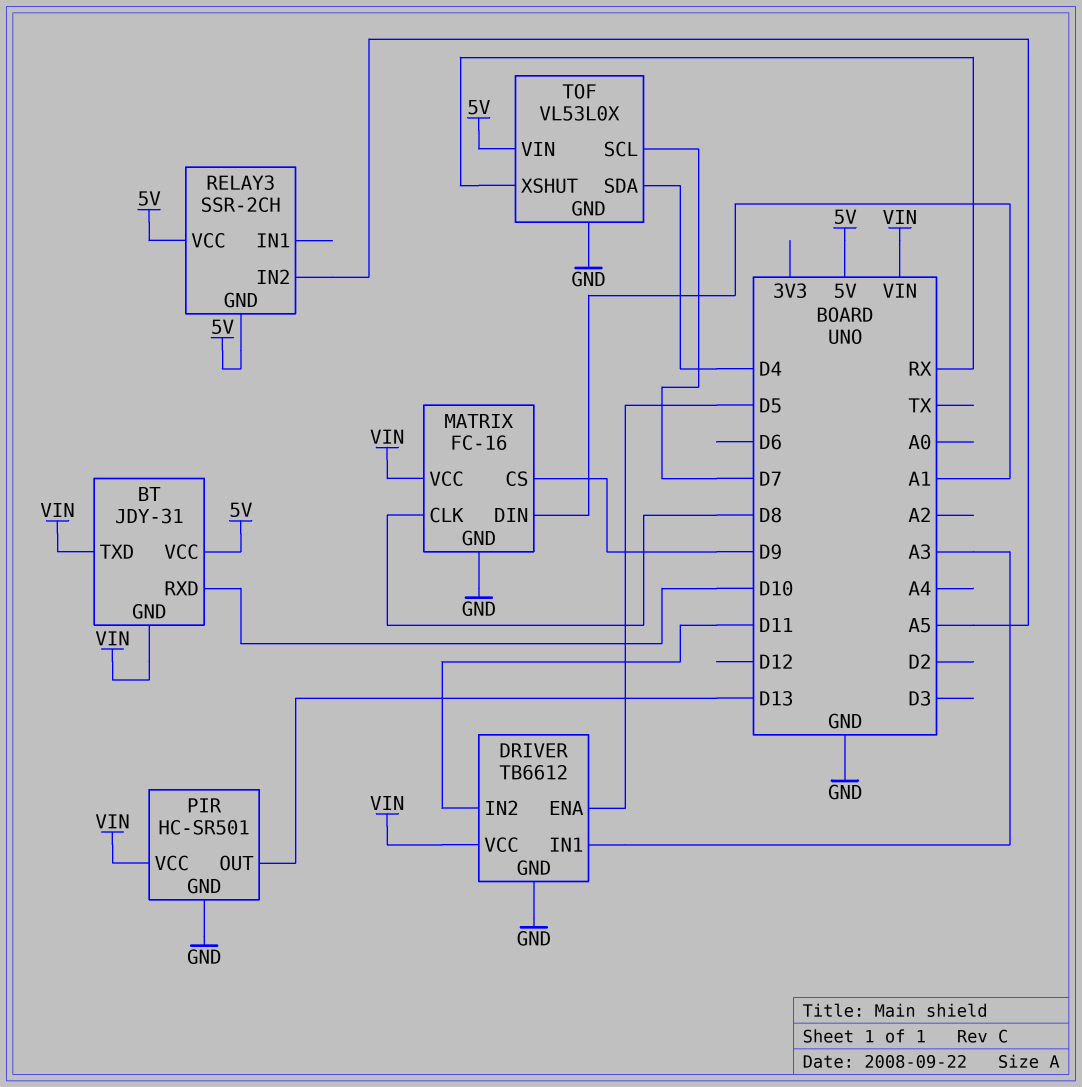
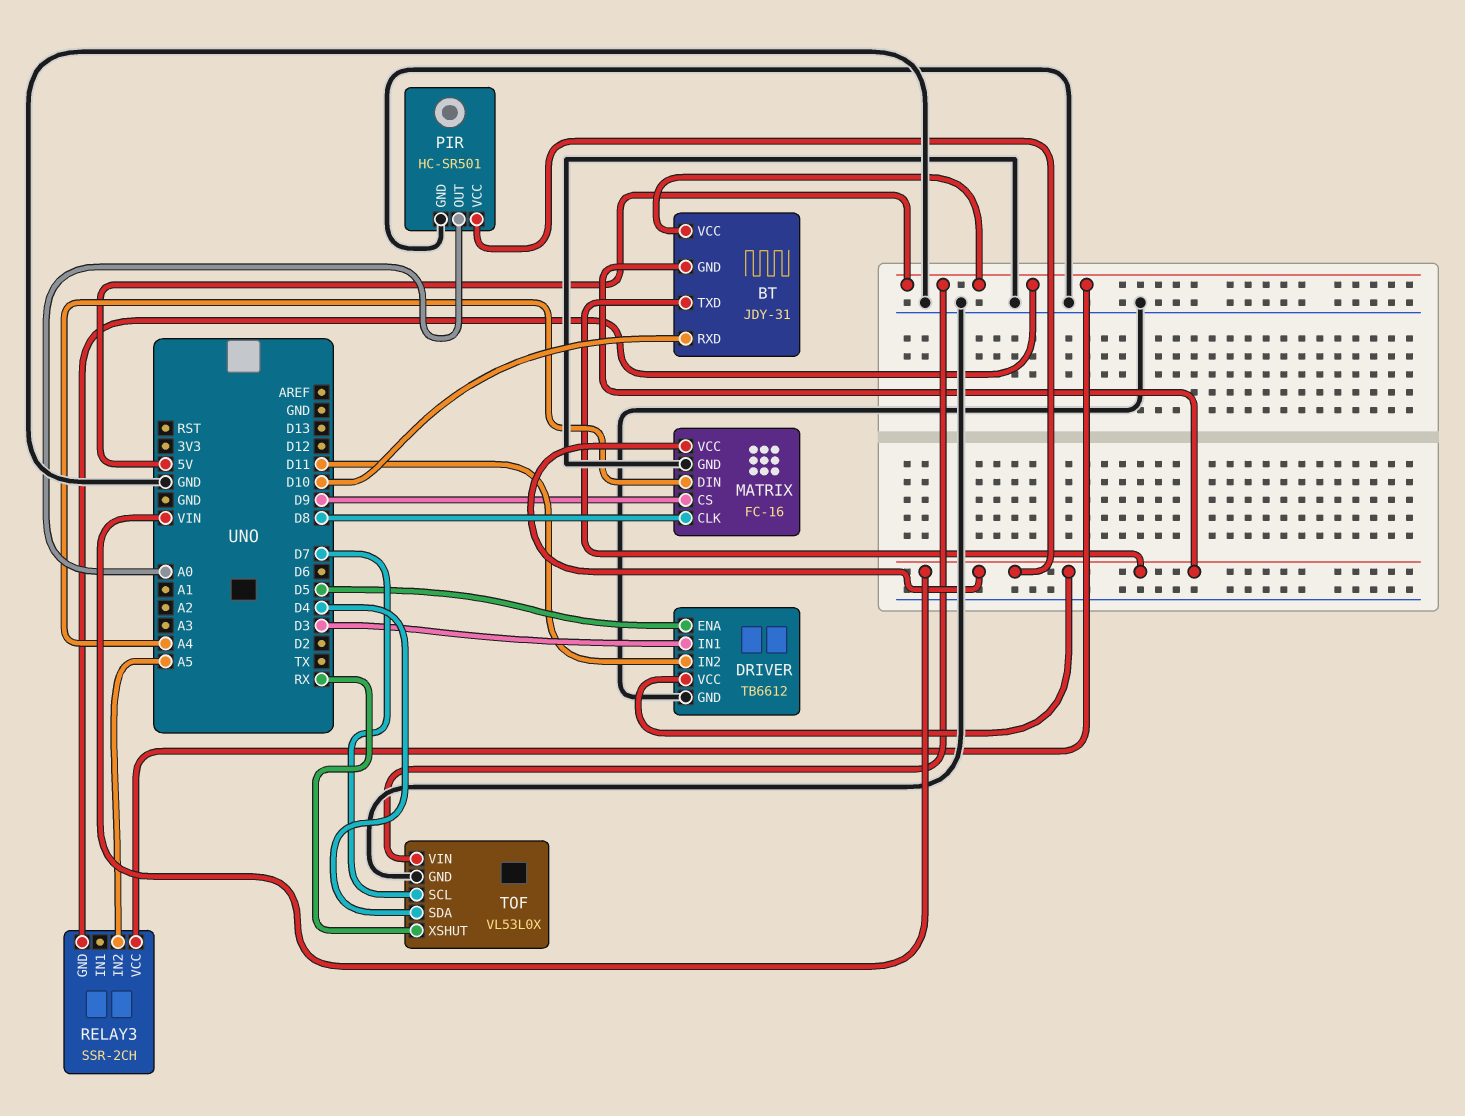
DRIVER pin IN1: A3 -> D3
MATRIX pin DIN: A1 -> A4
PIR pin OUT: D13 -> A0

